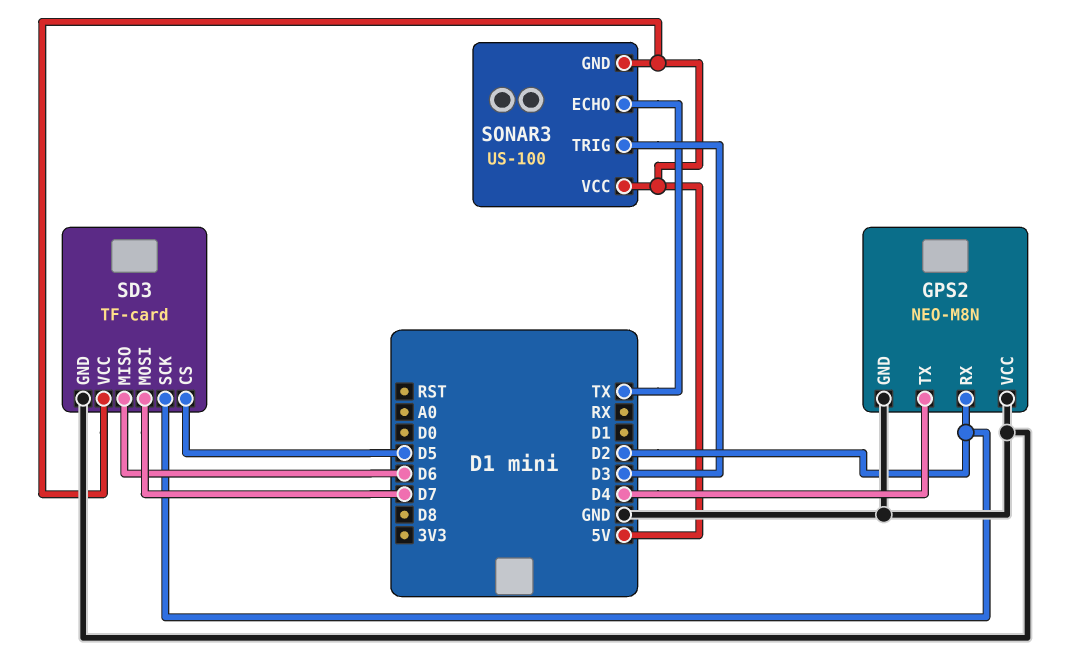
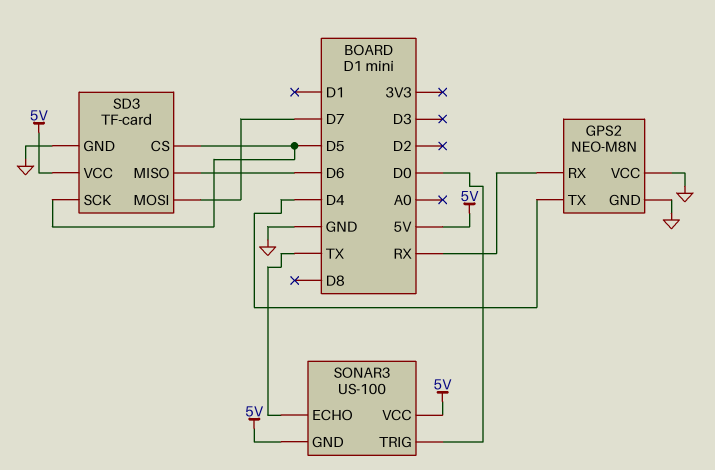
GPS2 pin RX: D2 -> RX
SD3 pin SCK: D2 -> D5
SONAR3 pin TRIG: D3 -> D0

